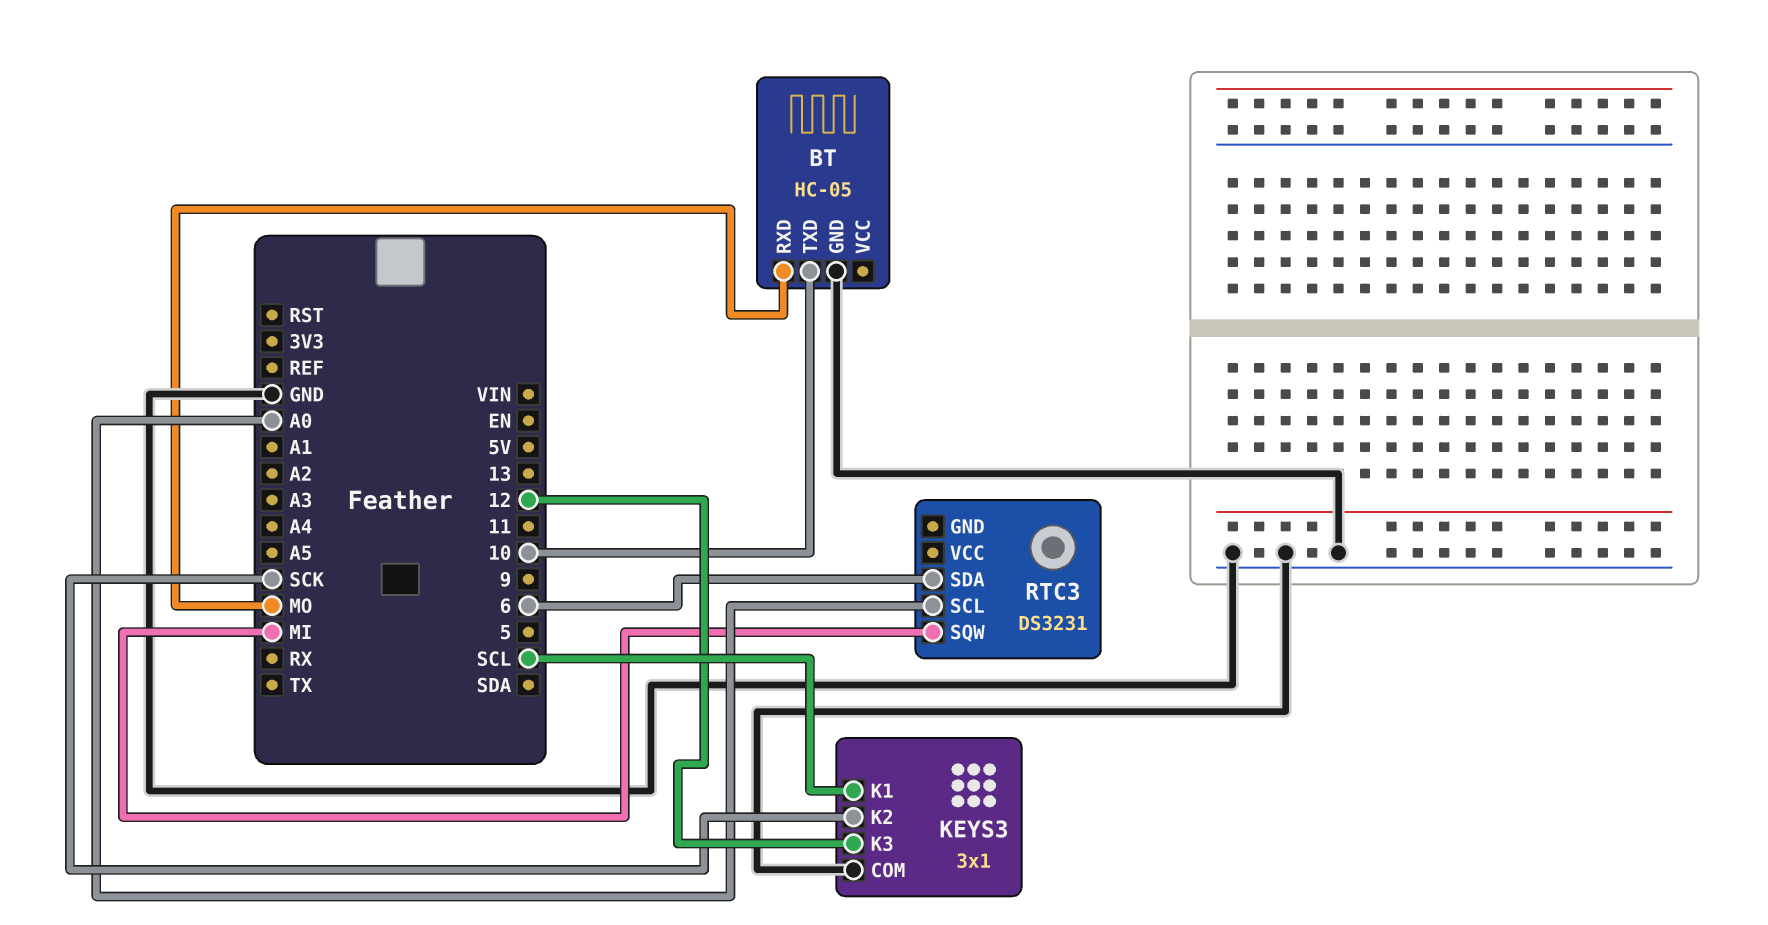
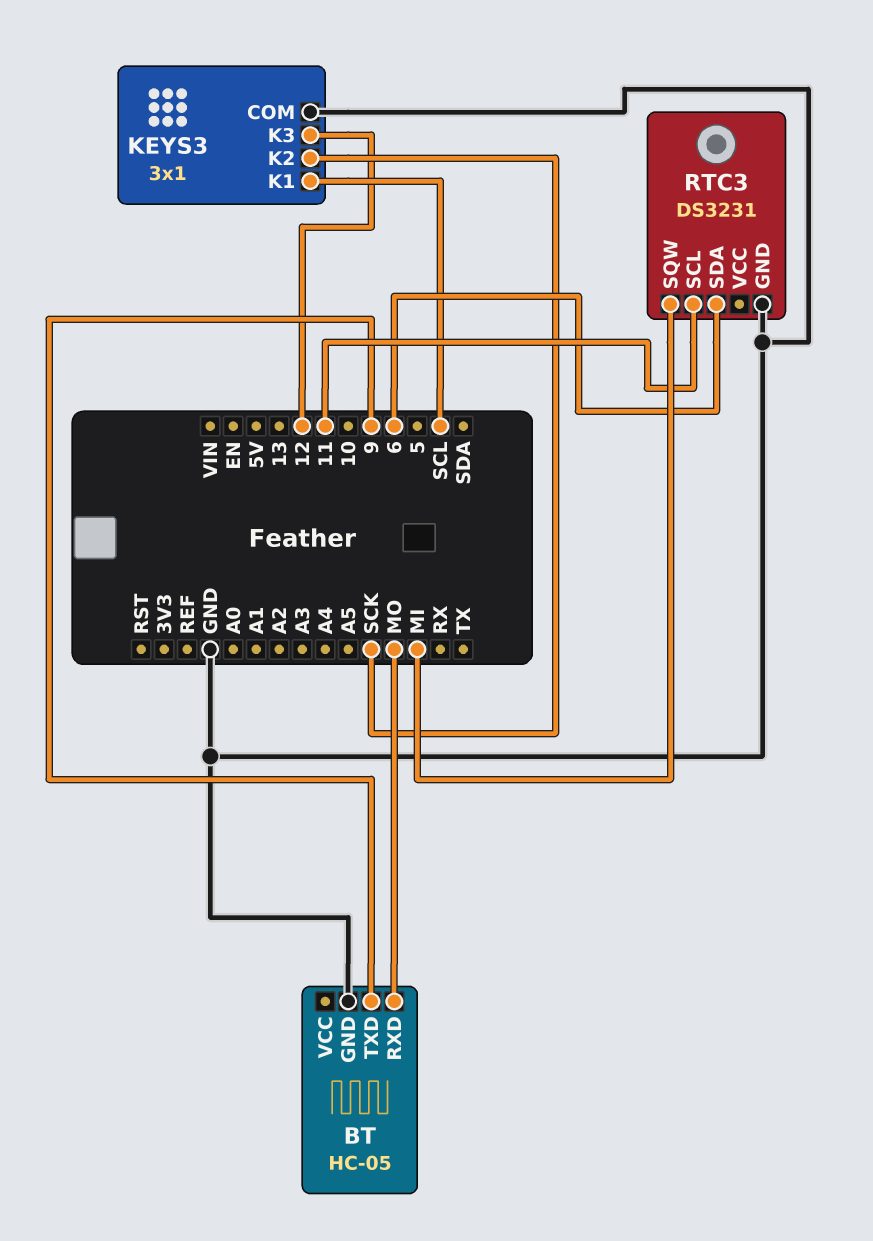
BT pin TXD: 10 -> 9
RTC3 pin GND: none -> GND
RTC3 pin SCL: A0 -> 11

